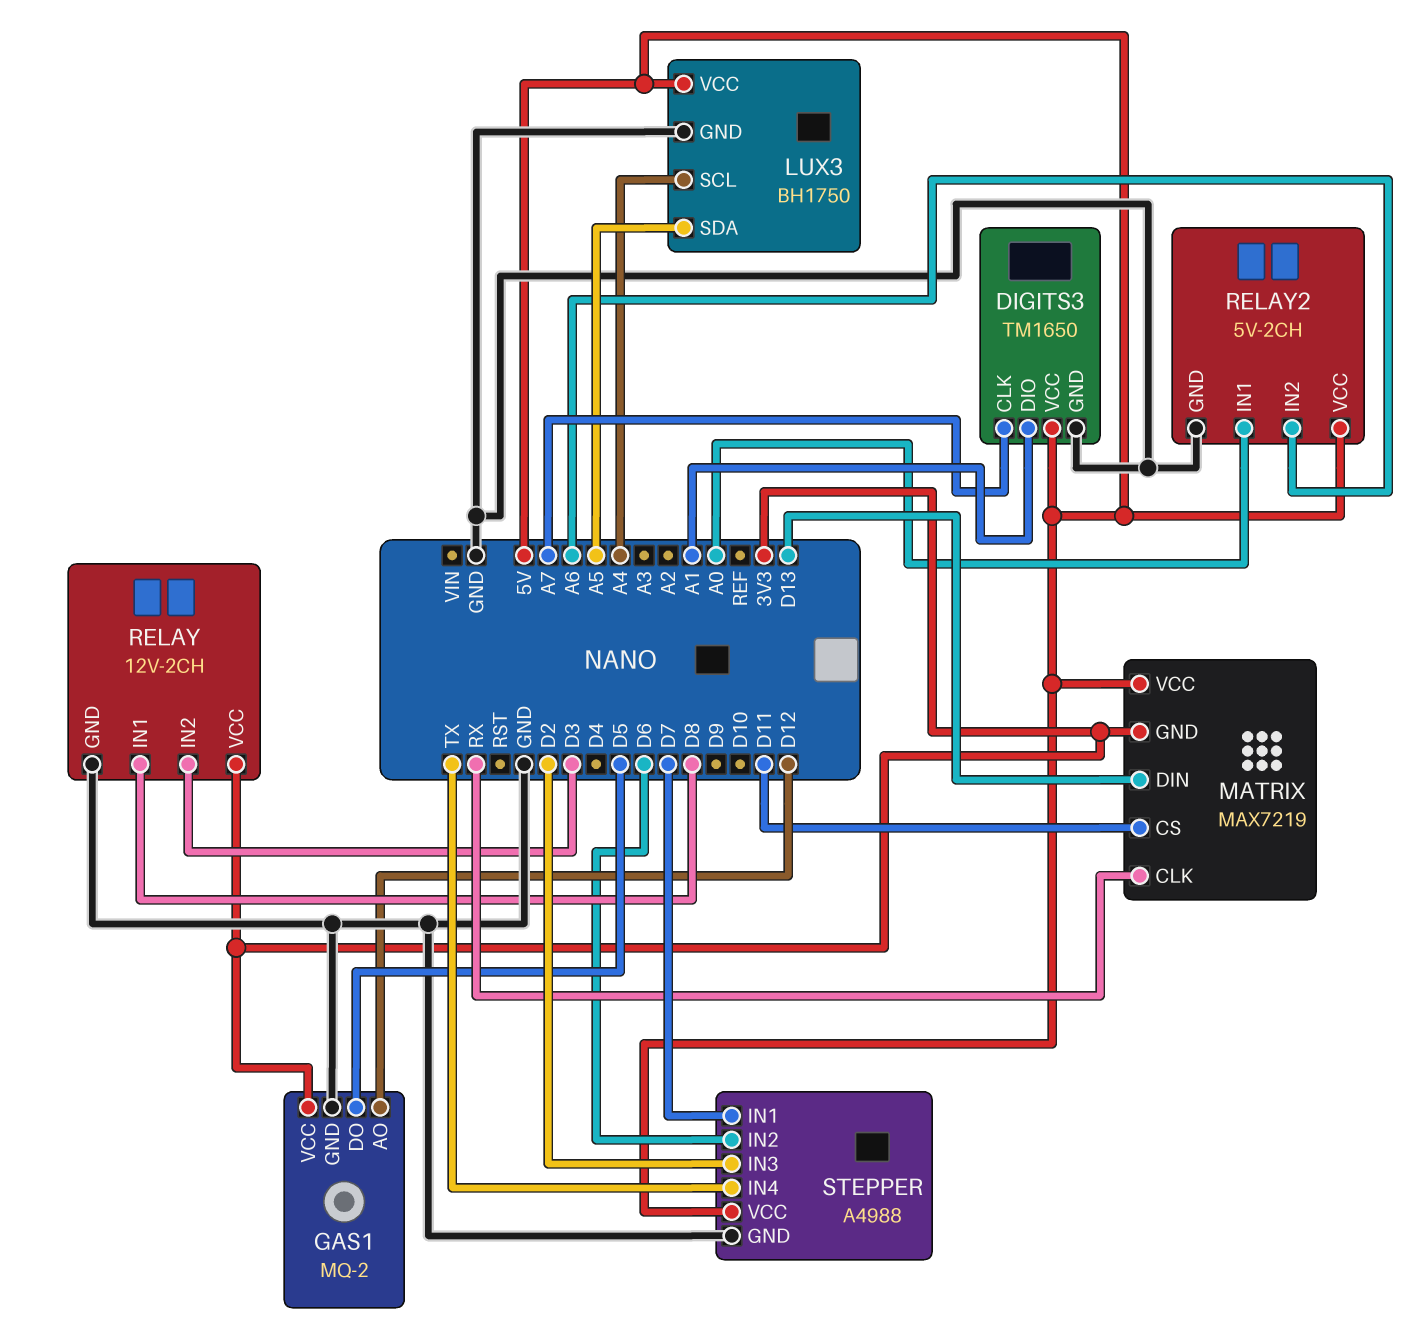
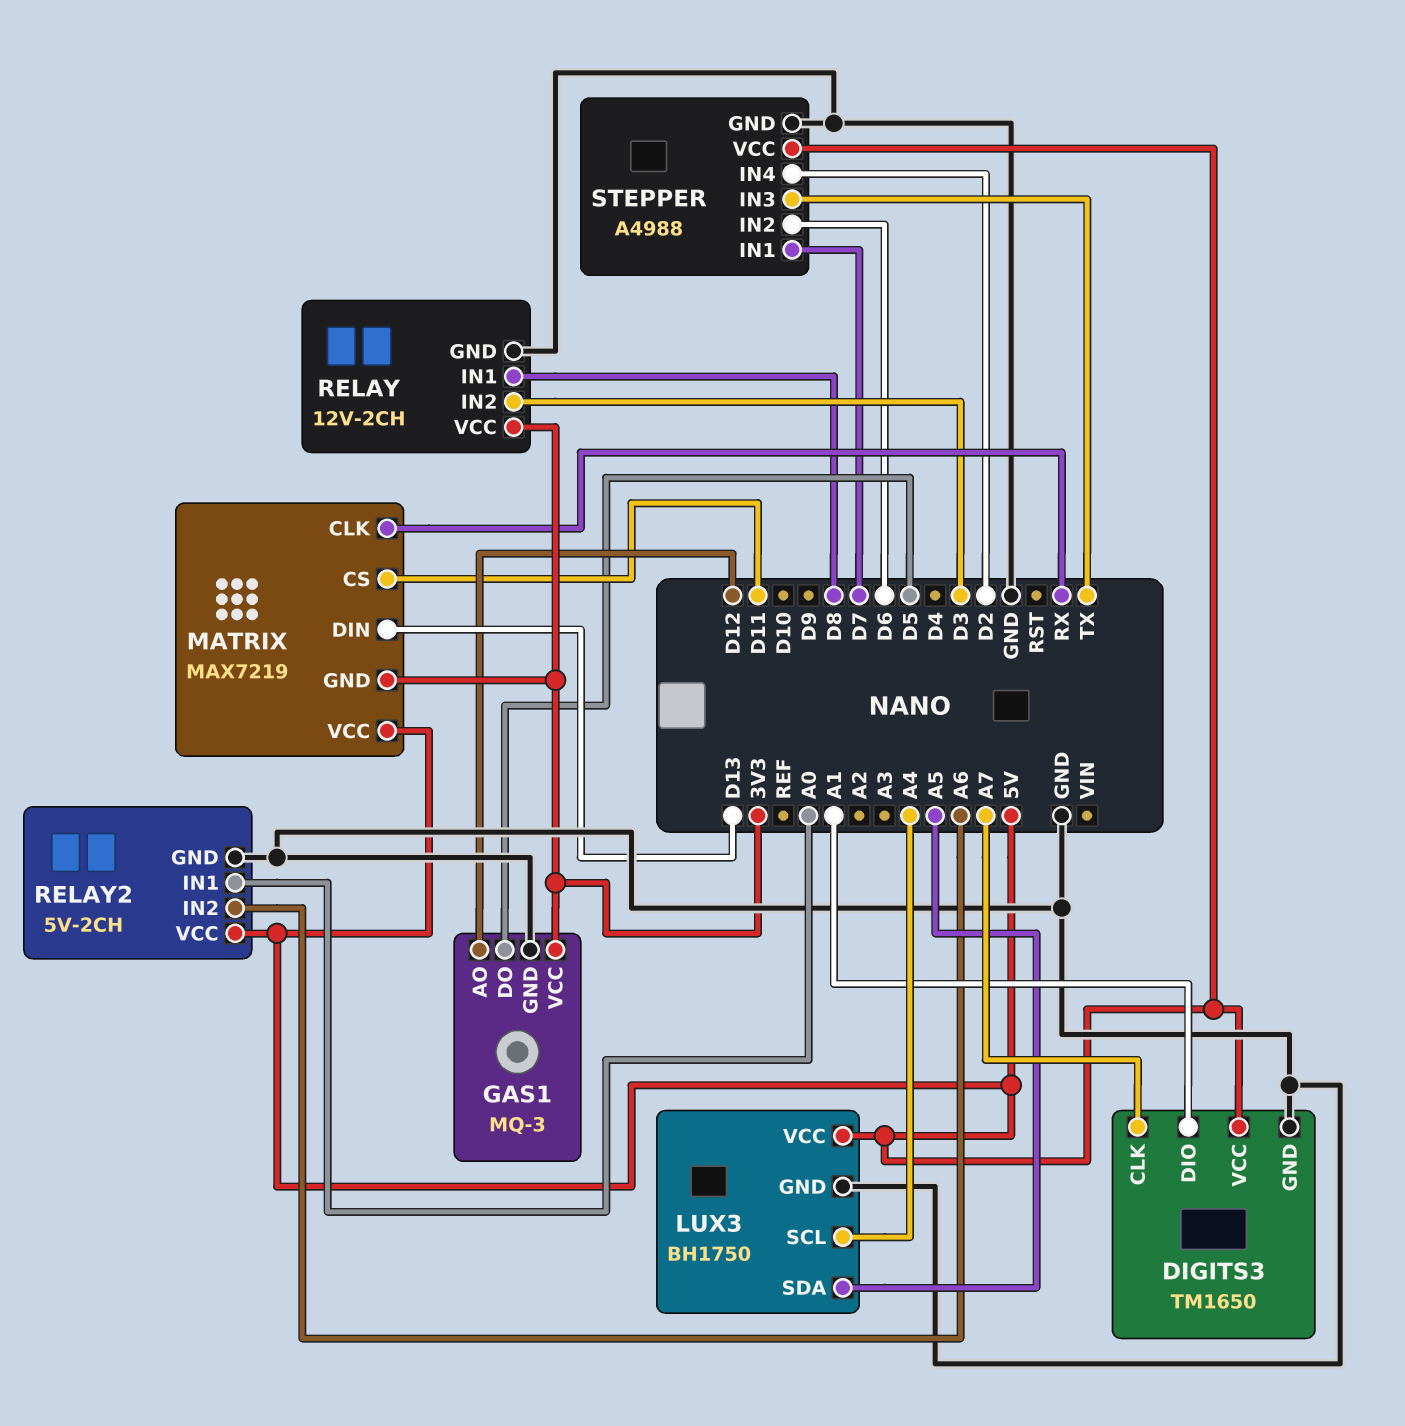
GAS1: MQ-2 -> MQ-3
STEPPER pin IN3: D2 -> TX
STEPPER pin IN4: TX -> D2

